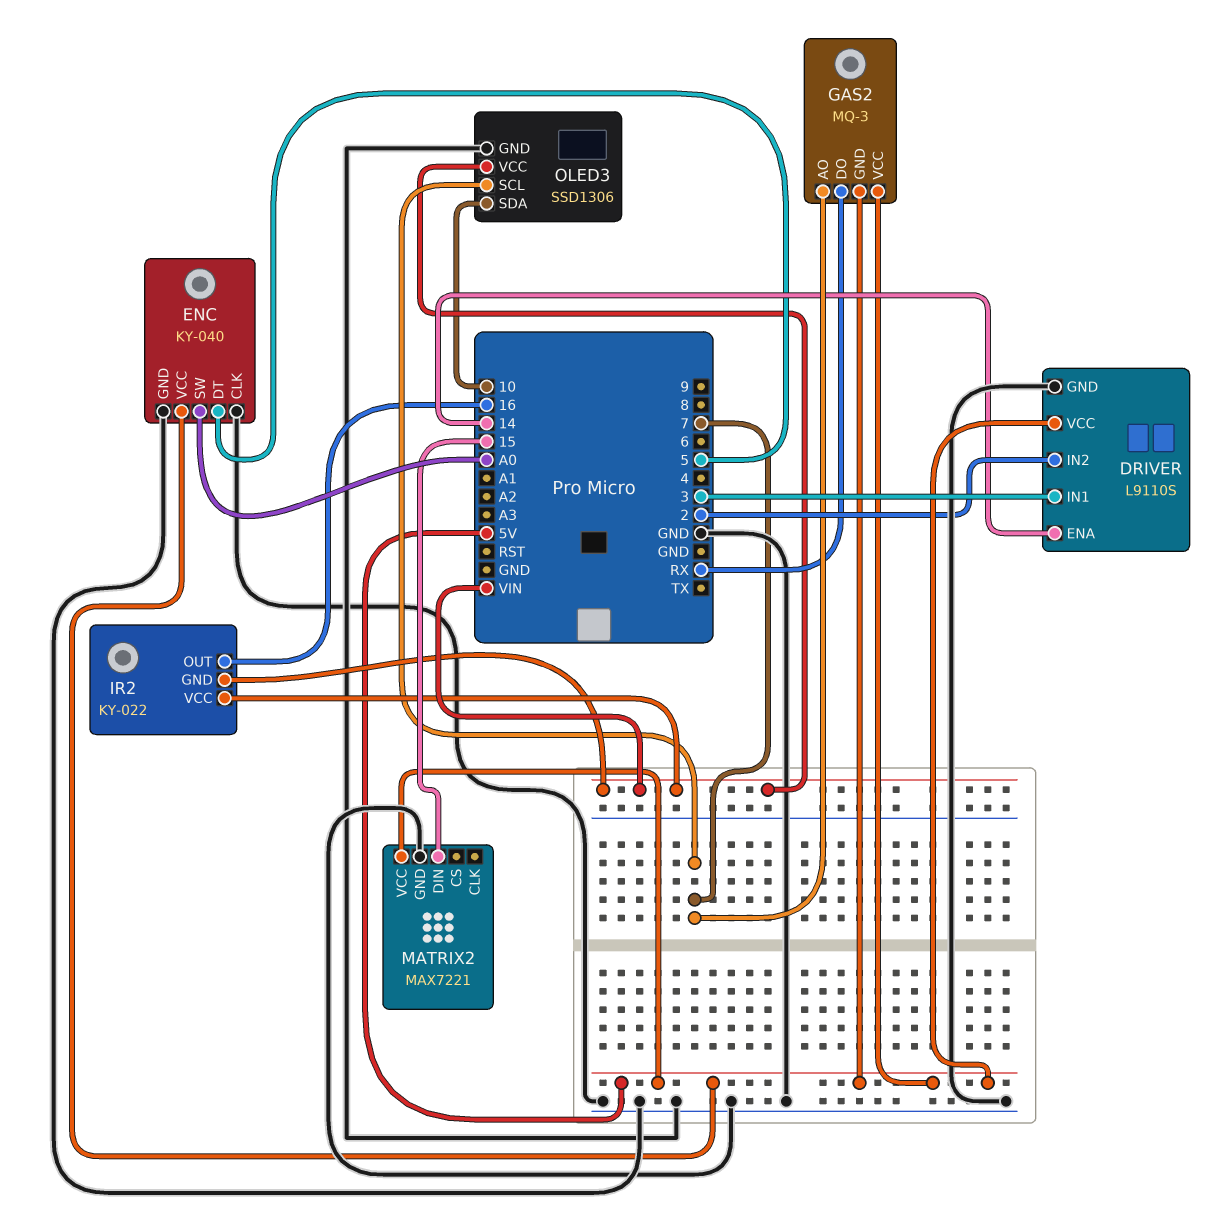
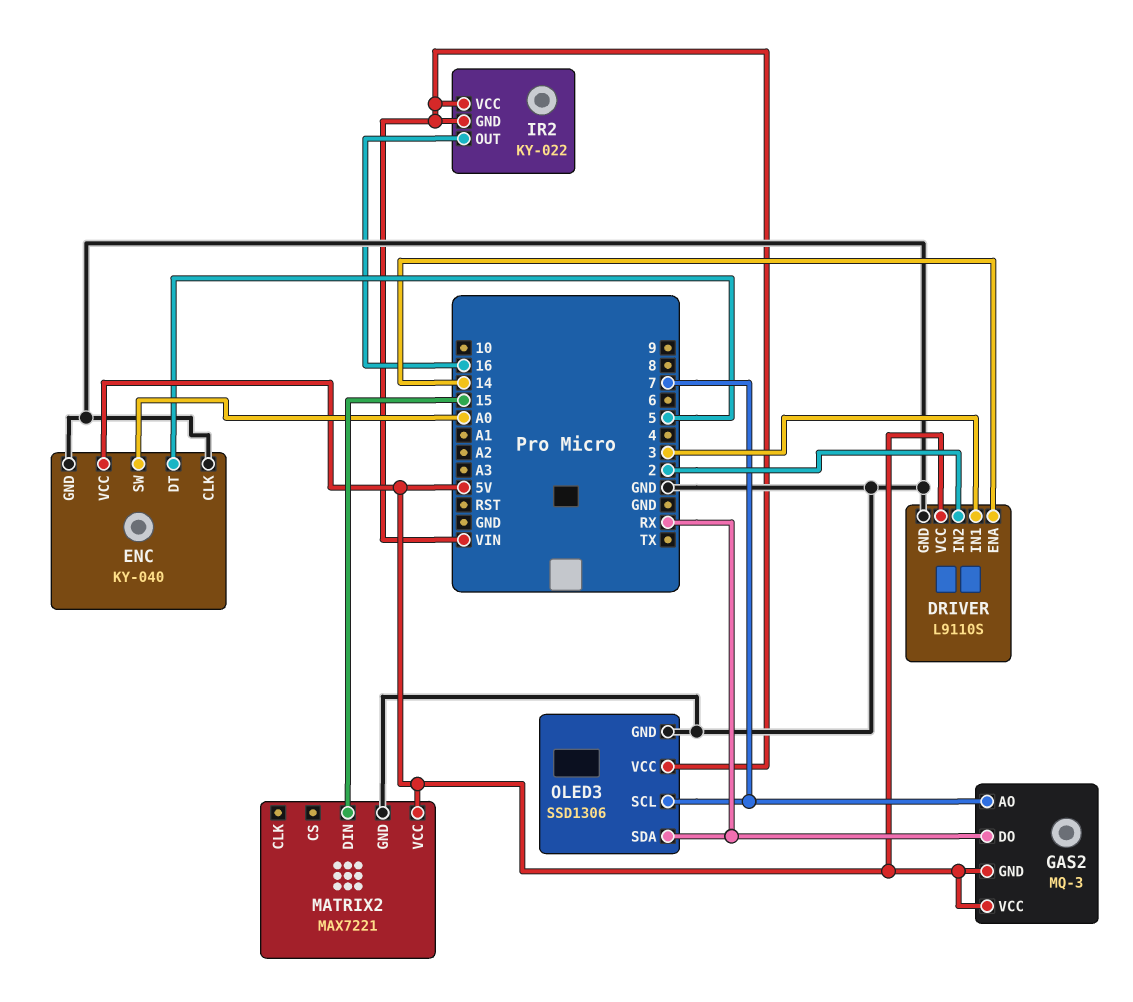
OLED3 pin SDA: 10 -> RX

